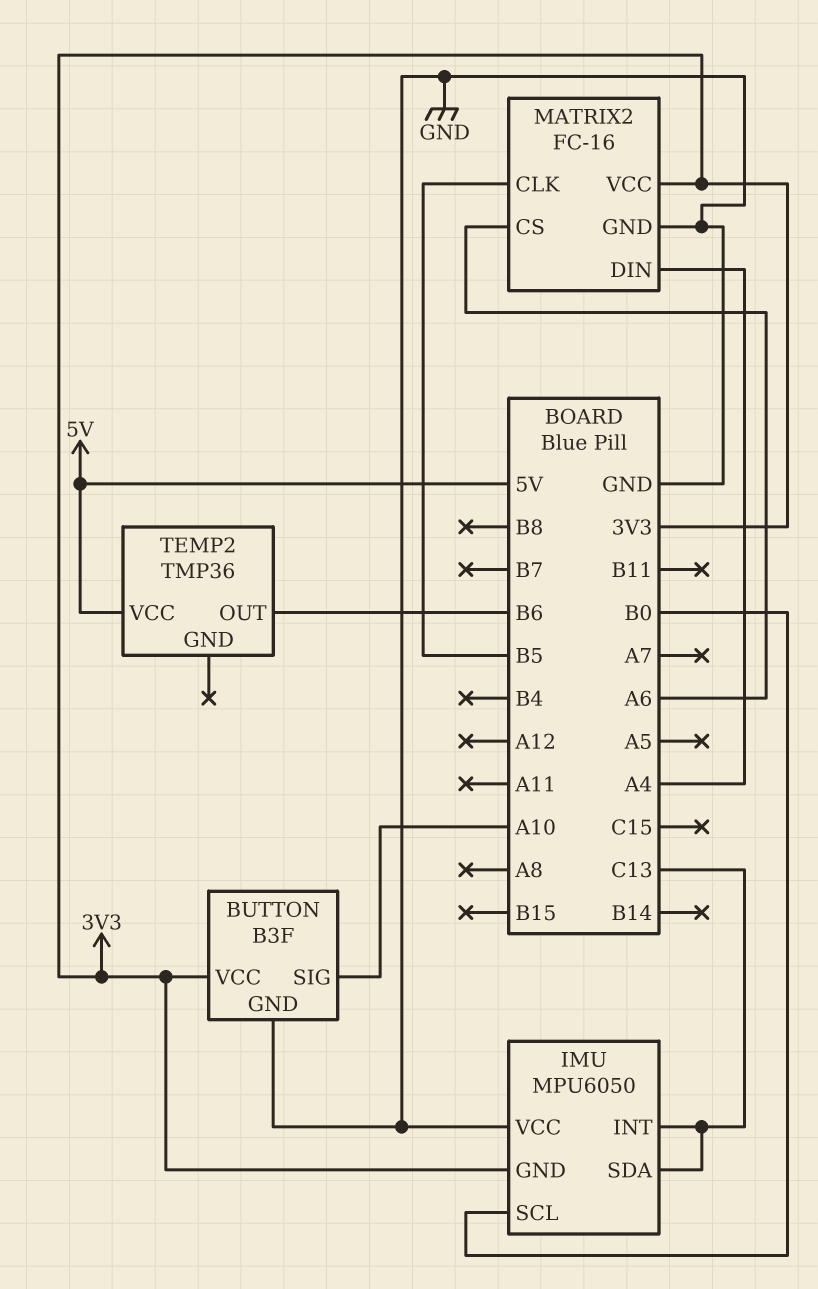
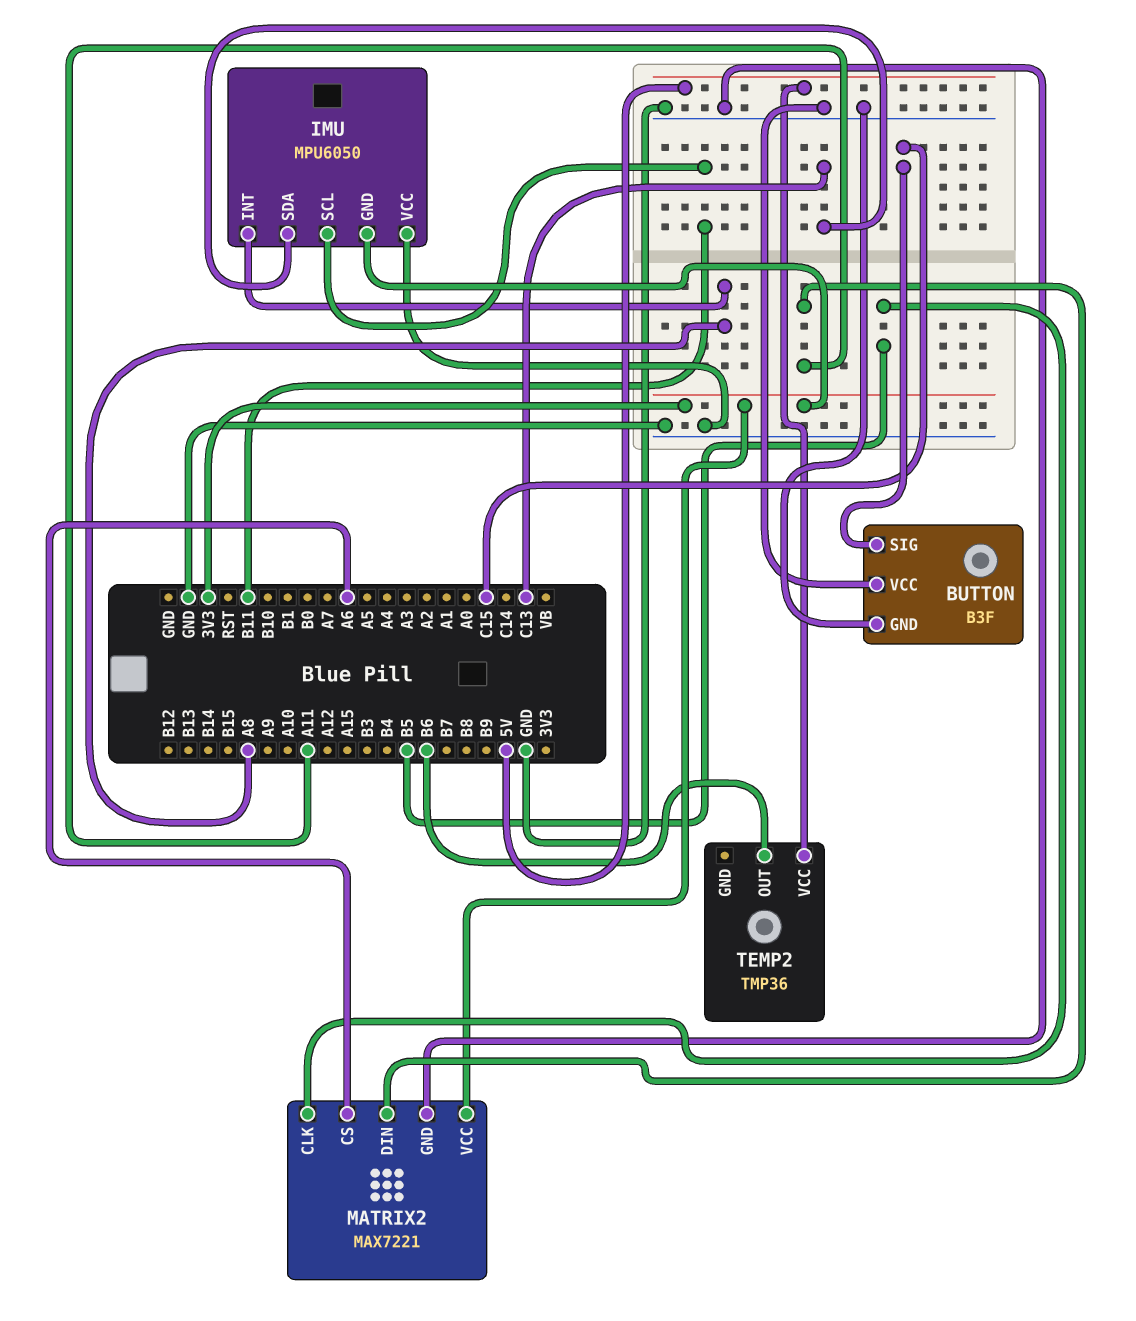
BUTTON pin SIG: A10 -> C15
BUTTON pin VCC: 3V3 -> GND
IMU pin INT: C13 -> A8
IMU pin SCL: B0 -> B11
MATRIX2: FC-16 -> MAX7221
MATRIX2 pin DIN: A4 -> A11

